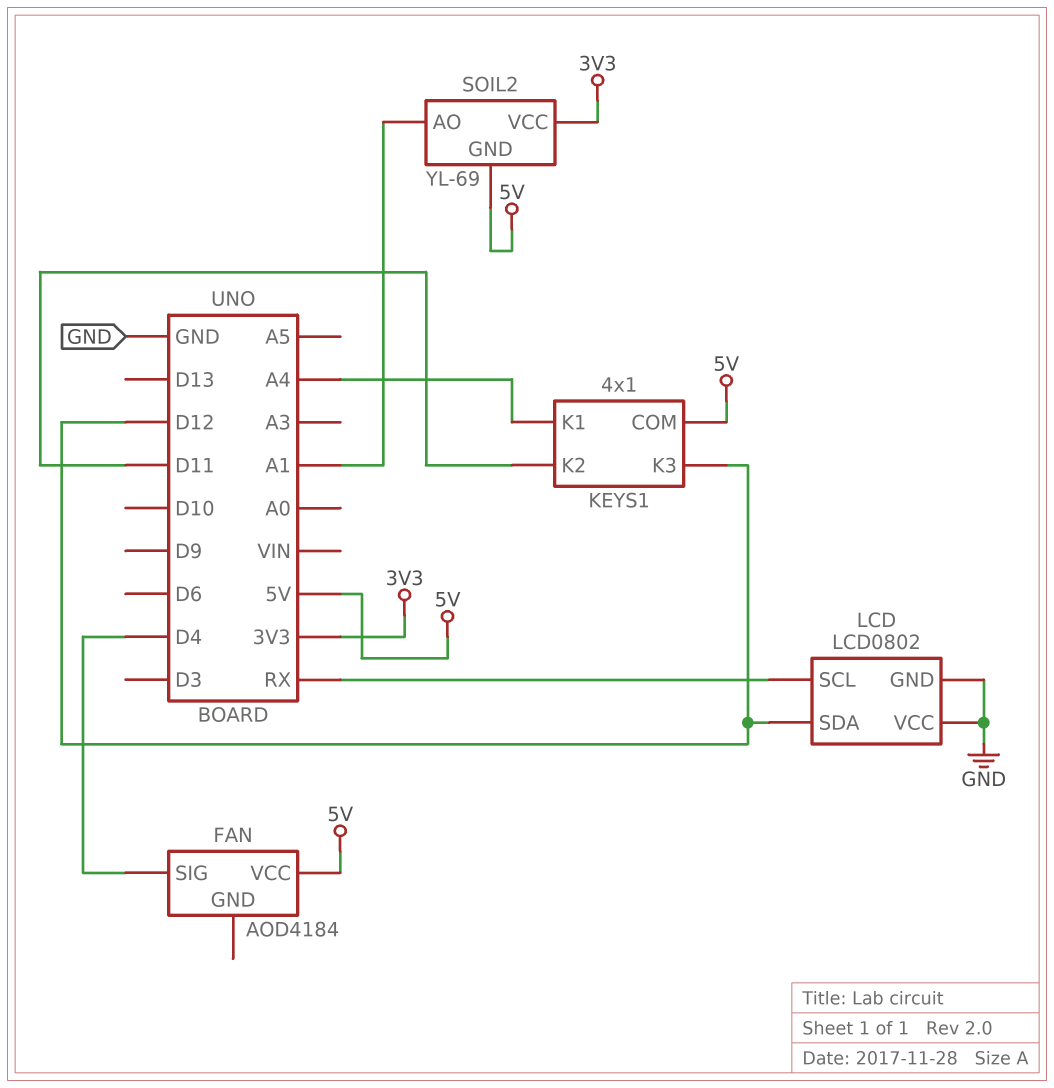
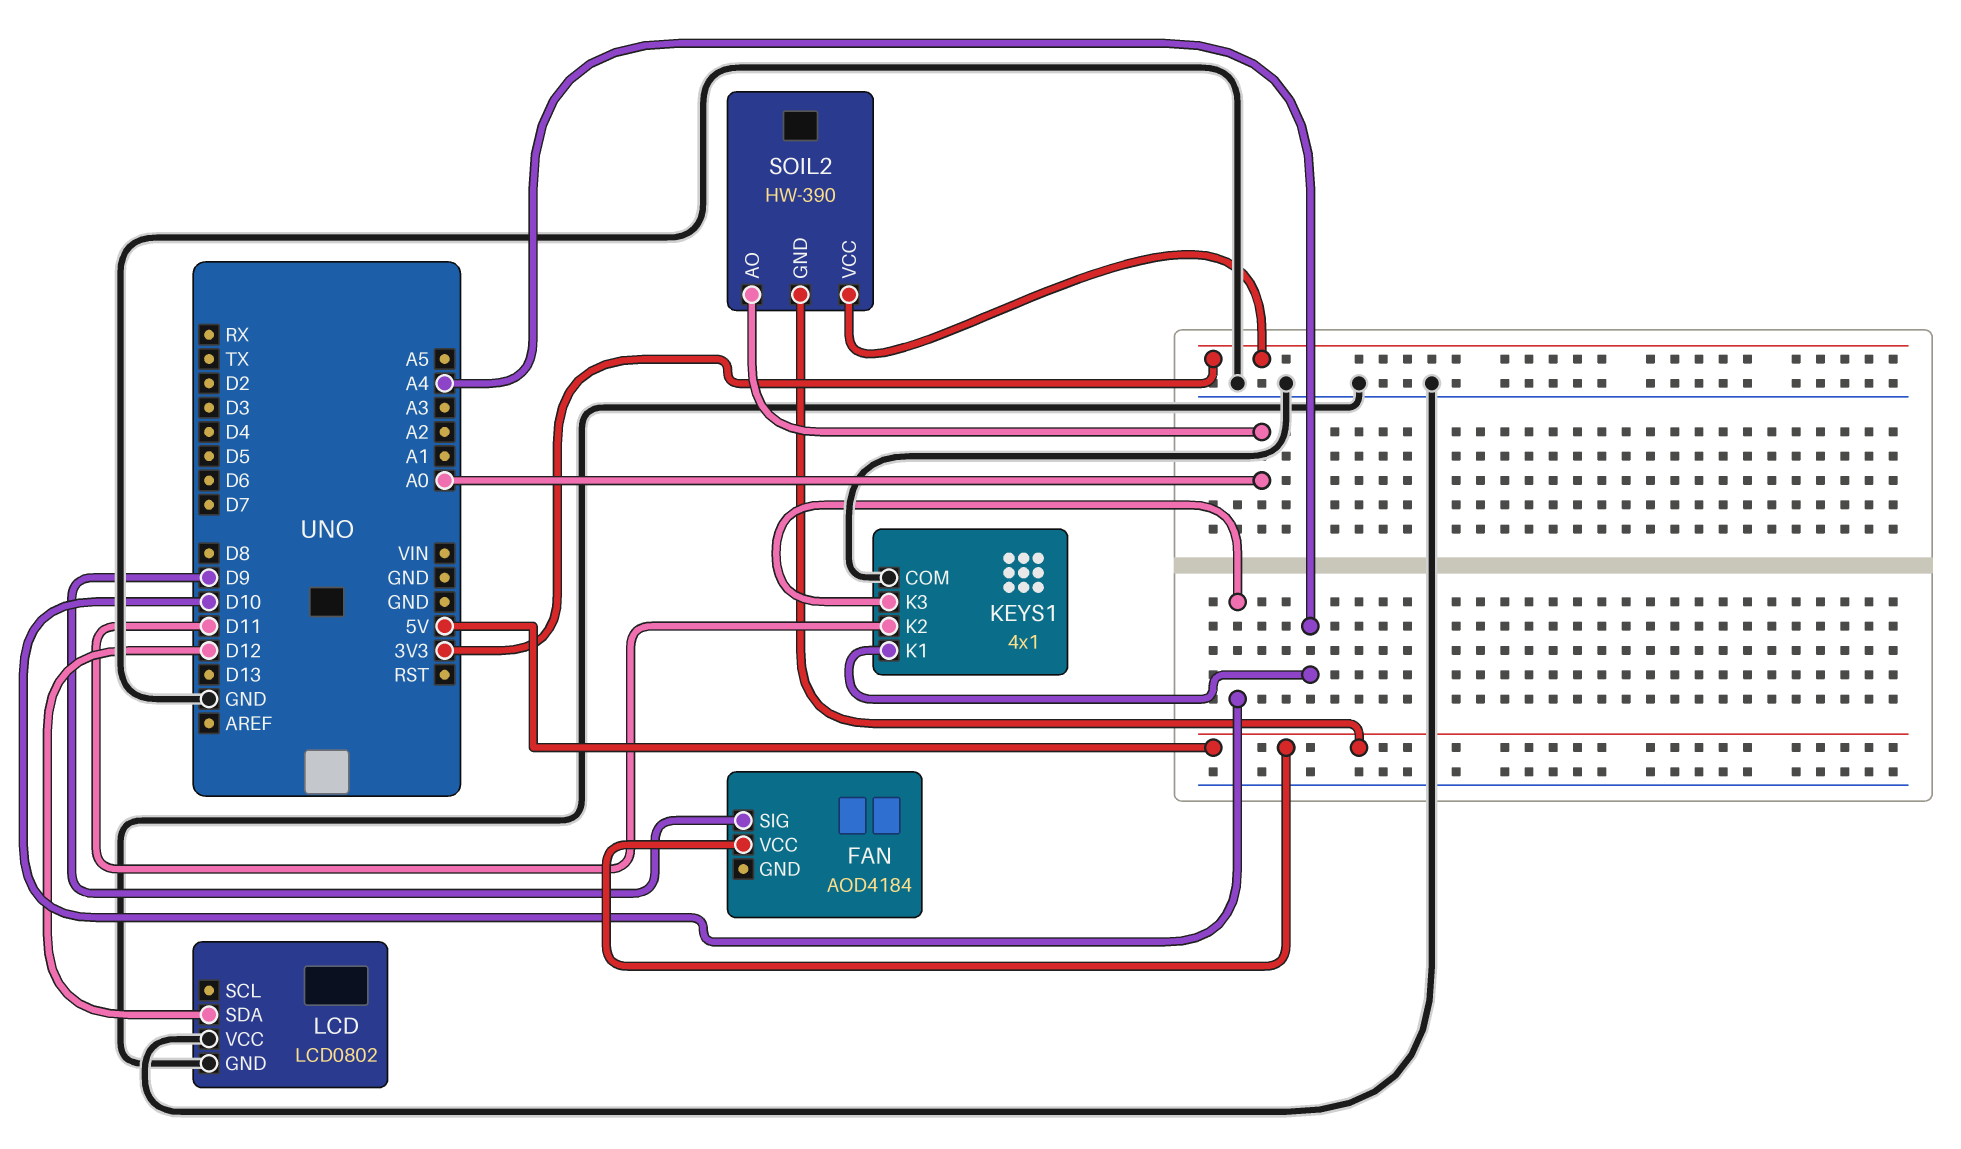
FAN pin SIG: D4 -> D9
KEYS1 pin COM: 5V -> GND
KEYS1 pin K3: D12 -> D10
LCD pin SCL: RX -> none
SOIL2: YL-69 -> HW-390
SOIL2 pin AO: A1 -> A0

